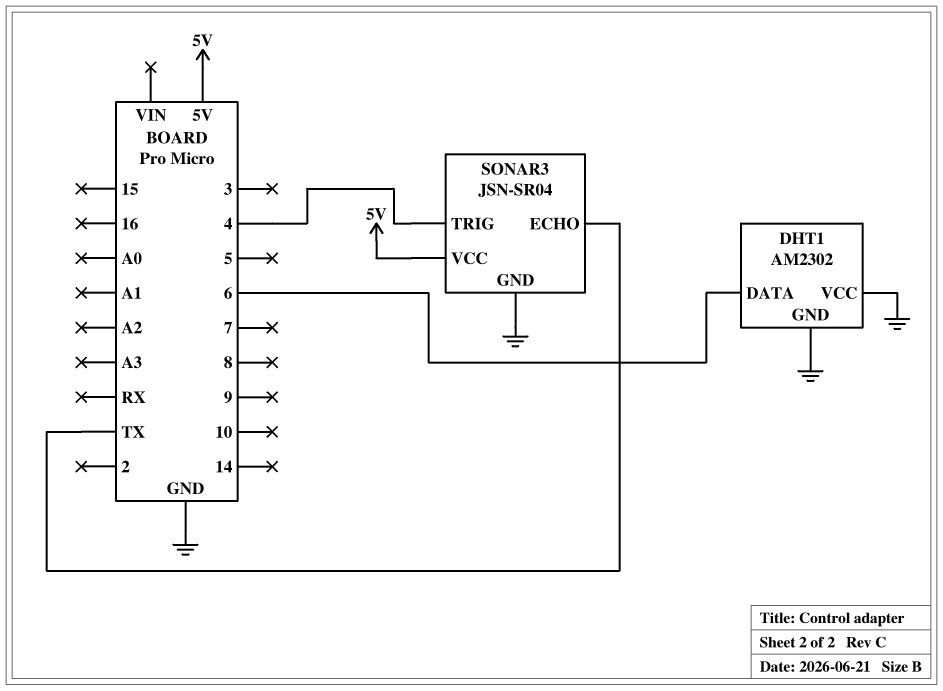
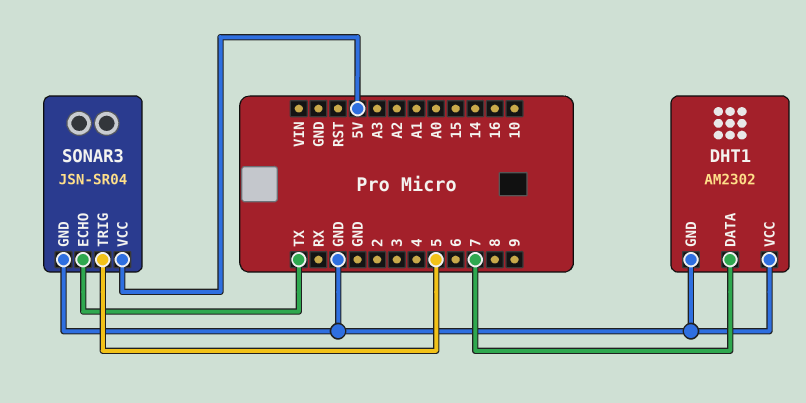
DHT1 pin DATA: 6 -> 7
SONAR3 pin TRIG: 4 -> 5

